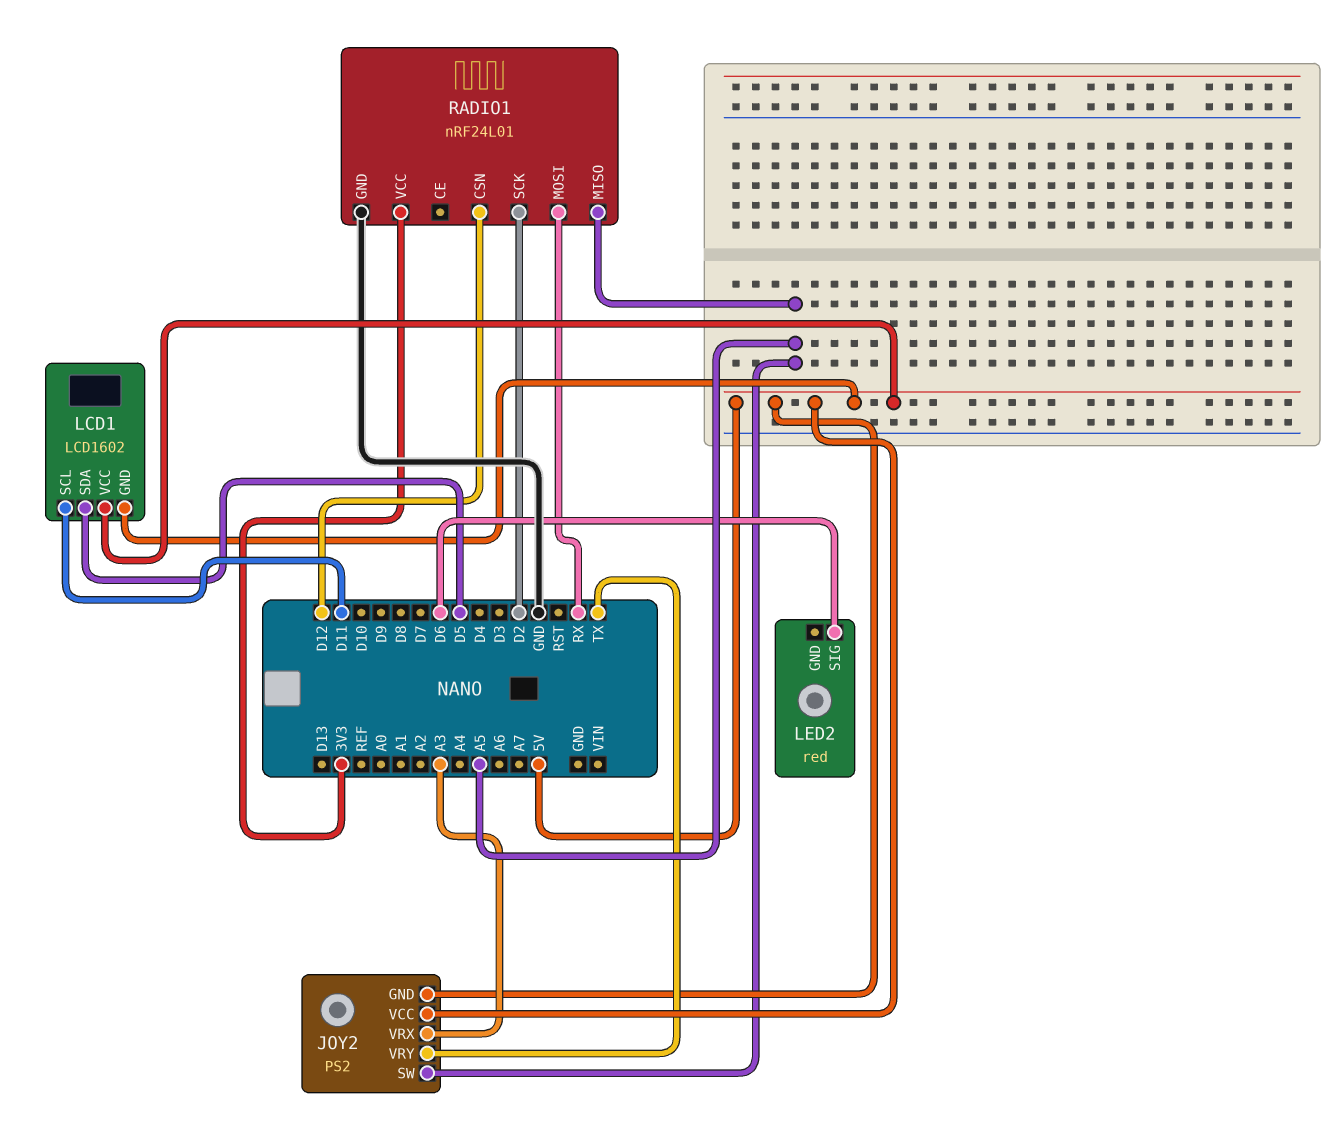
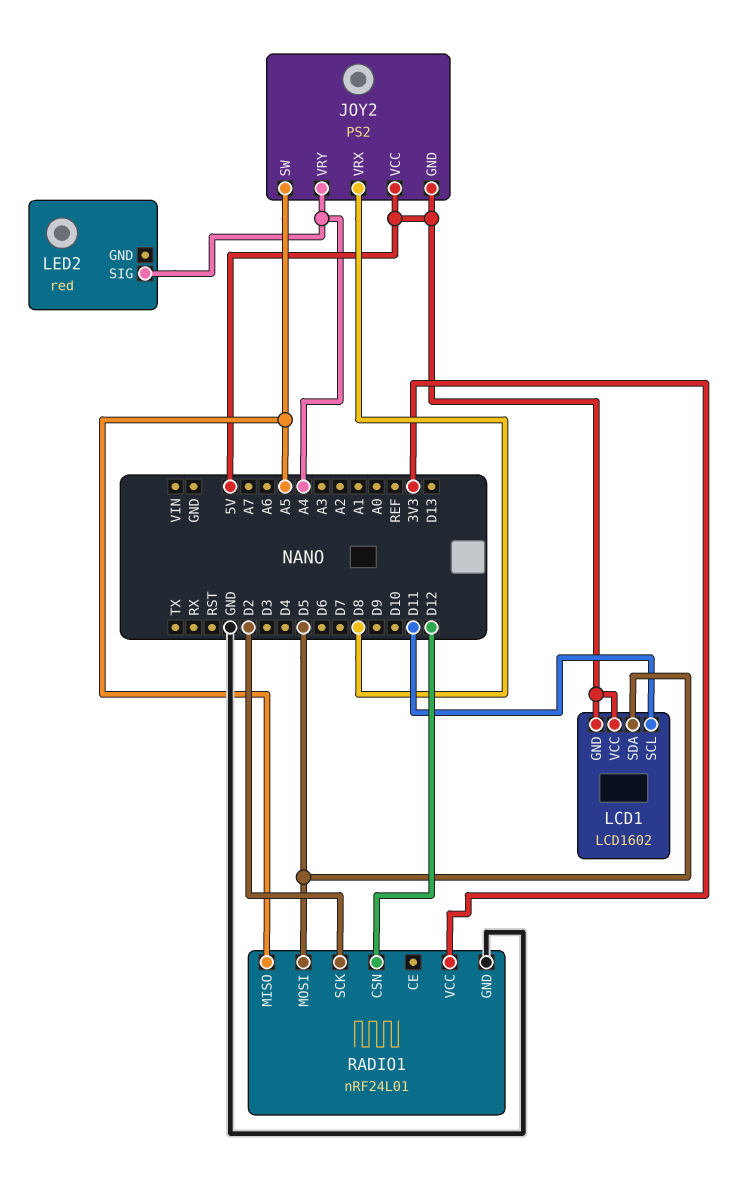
JOY2 pin VRX: A3 -> D8
JOY2 pin VRY: TX -> A4
LED2 pin SIG: D6 -> A4
RADIO1 pin MOSI: RX -> D5

